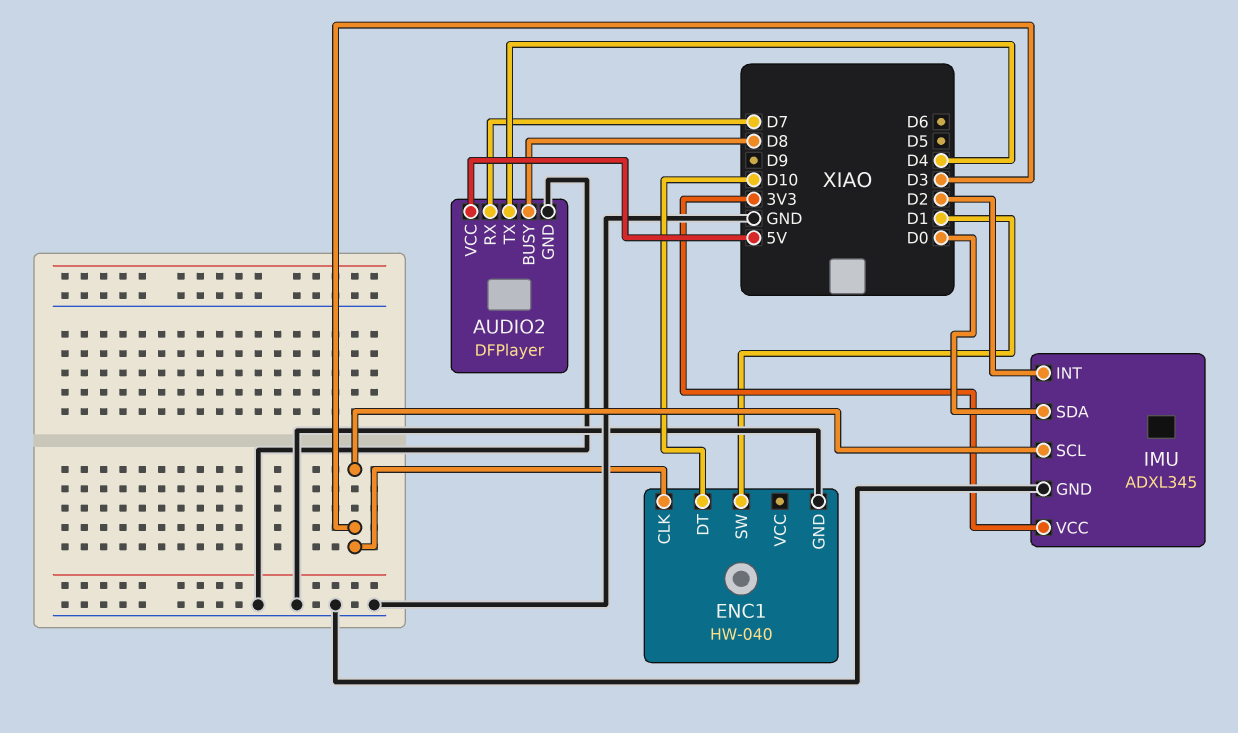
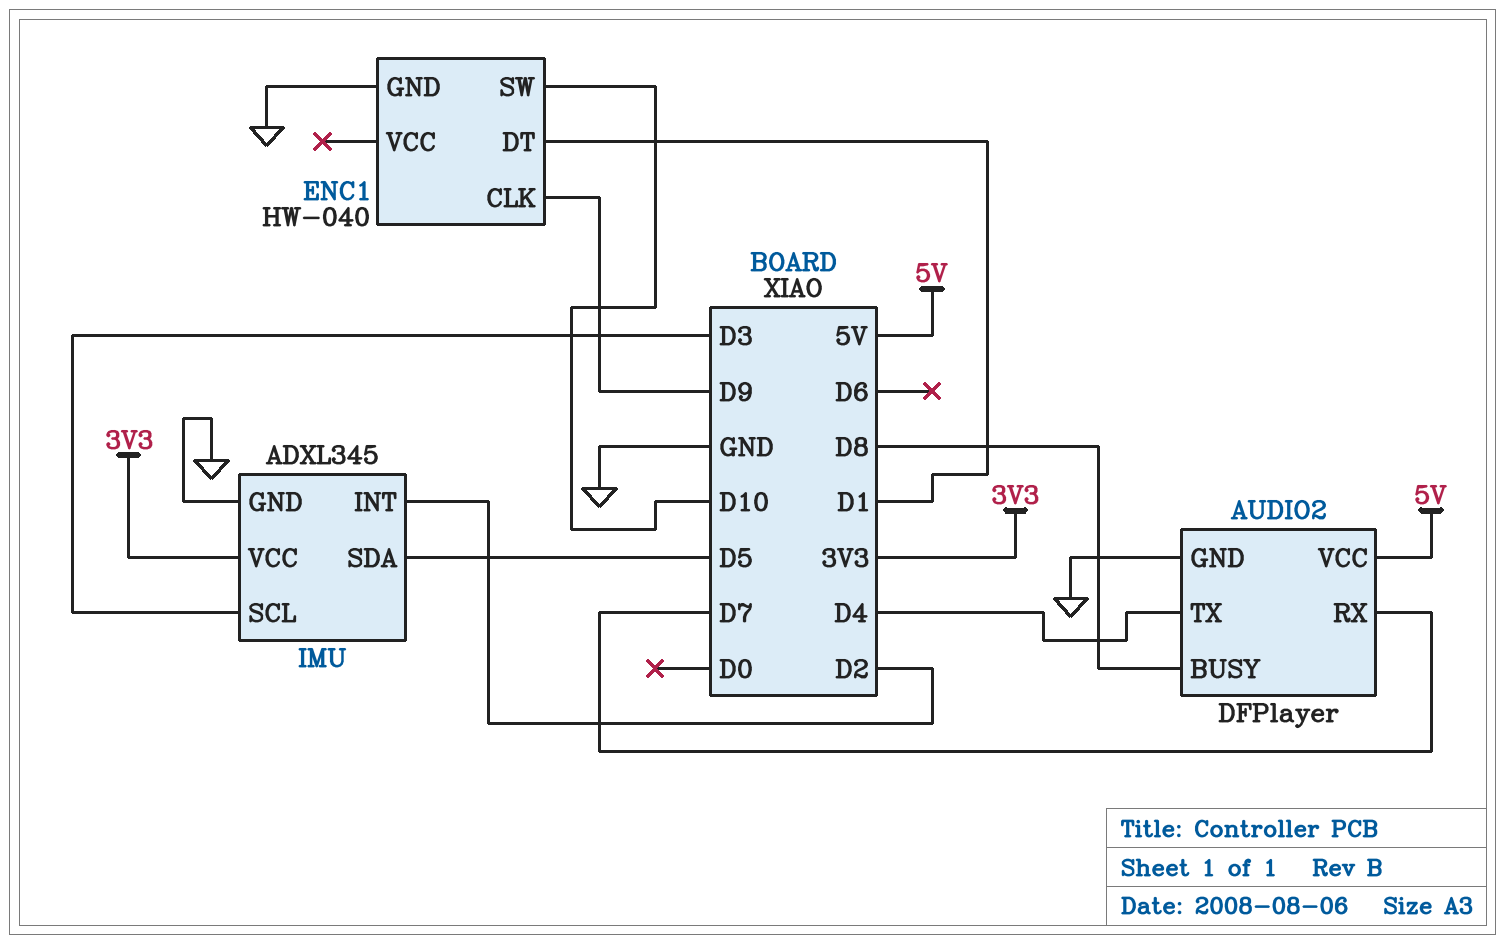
ENC1 pin CLK: D3 -> D9
ENC1 pin DT: D10 -> D1
ENC1 pin SW: D1 -> D10
IMU pin SDA: D0 -> D5

